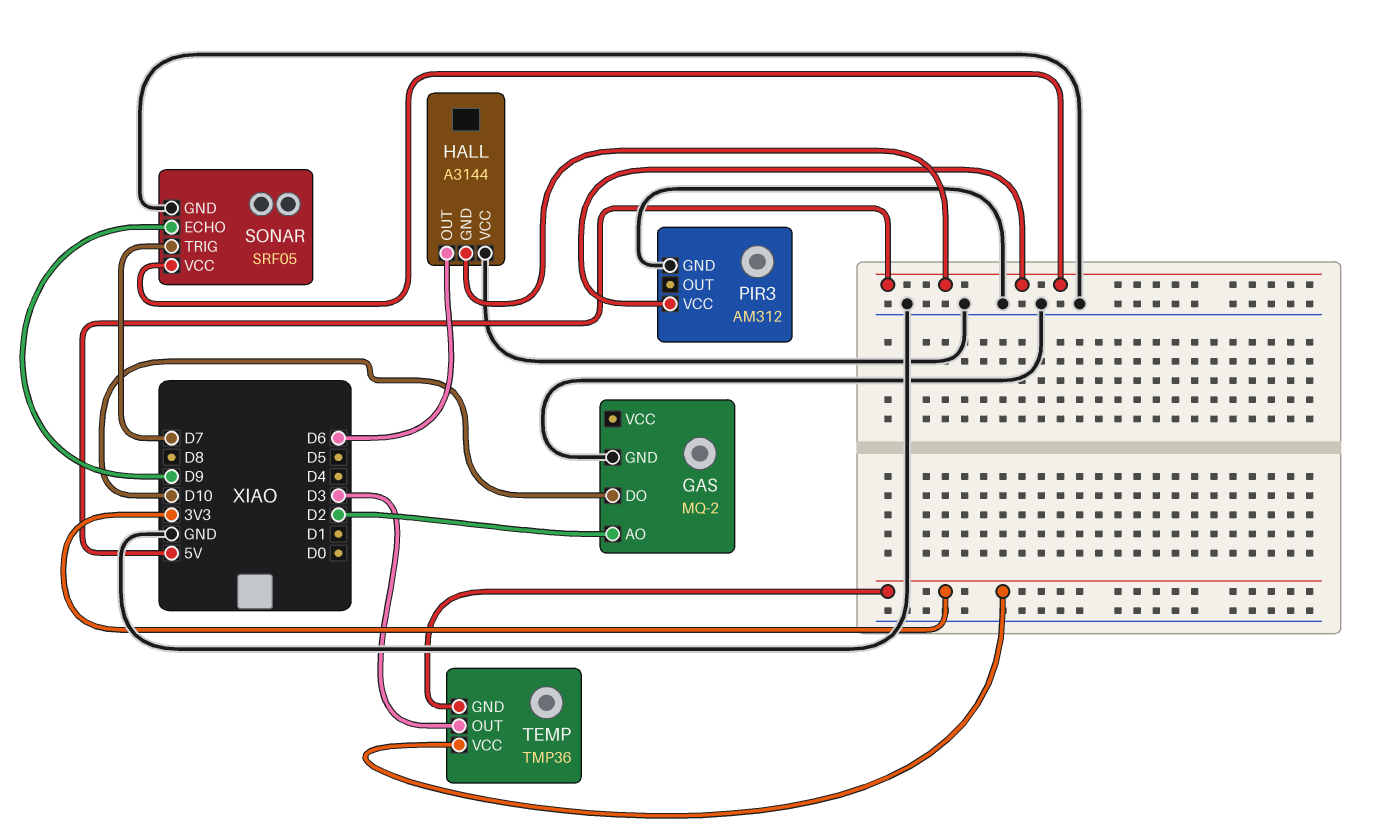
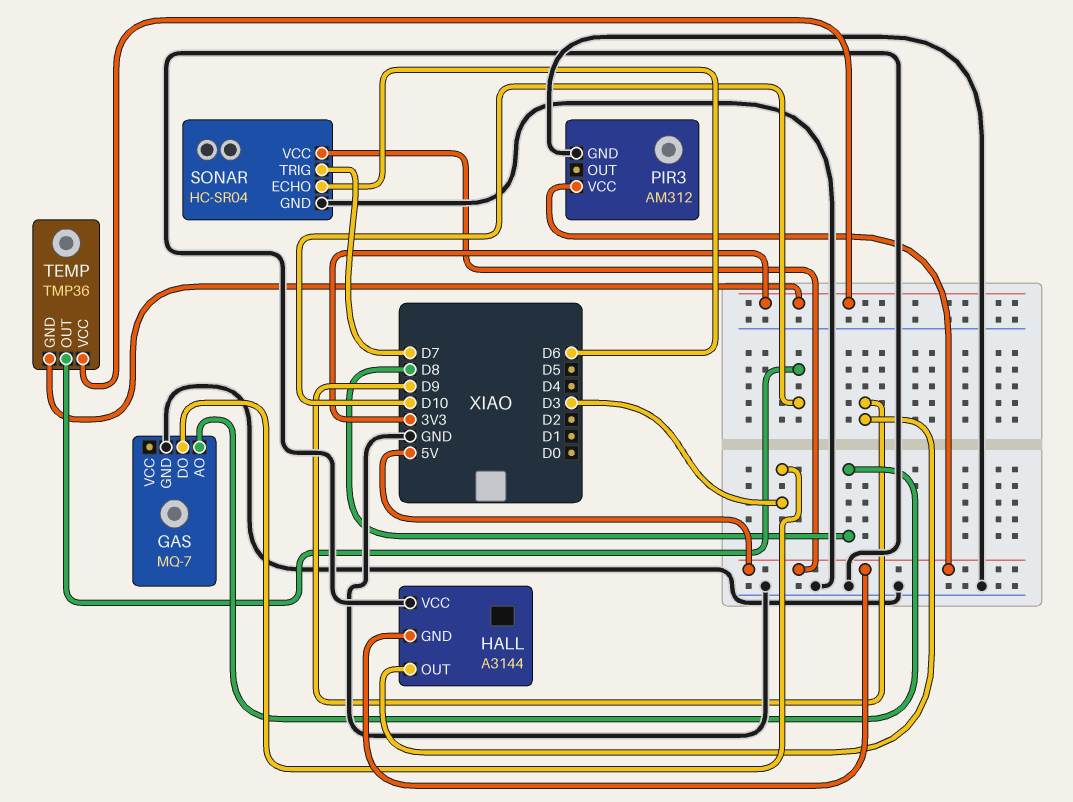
GAS: MQ-2 -> MQ-7
GAS pin AO: D2 -> D8
GAS pin DO: D10 -> D3
HALL pin OUT: D6 -> D9
SONAR: SRF05 -> HC-SR04
SONAR pin ECHO: D9 -> D6
TEMP pin OUT: D3 -> D10

